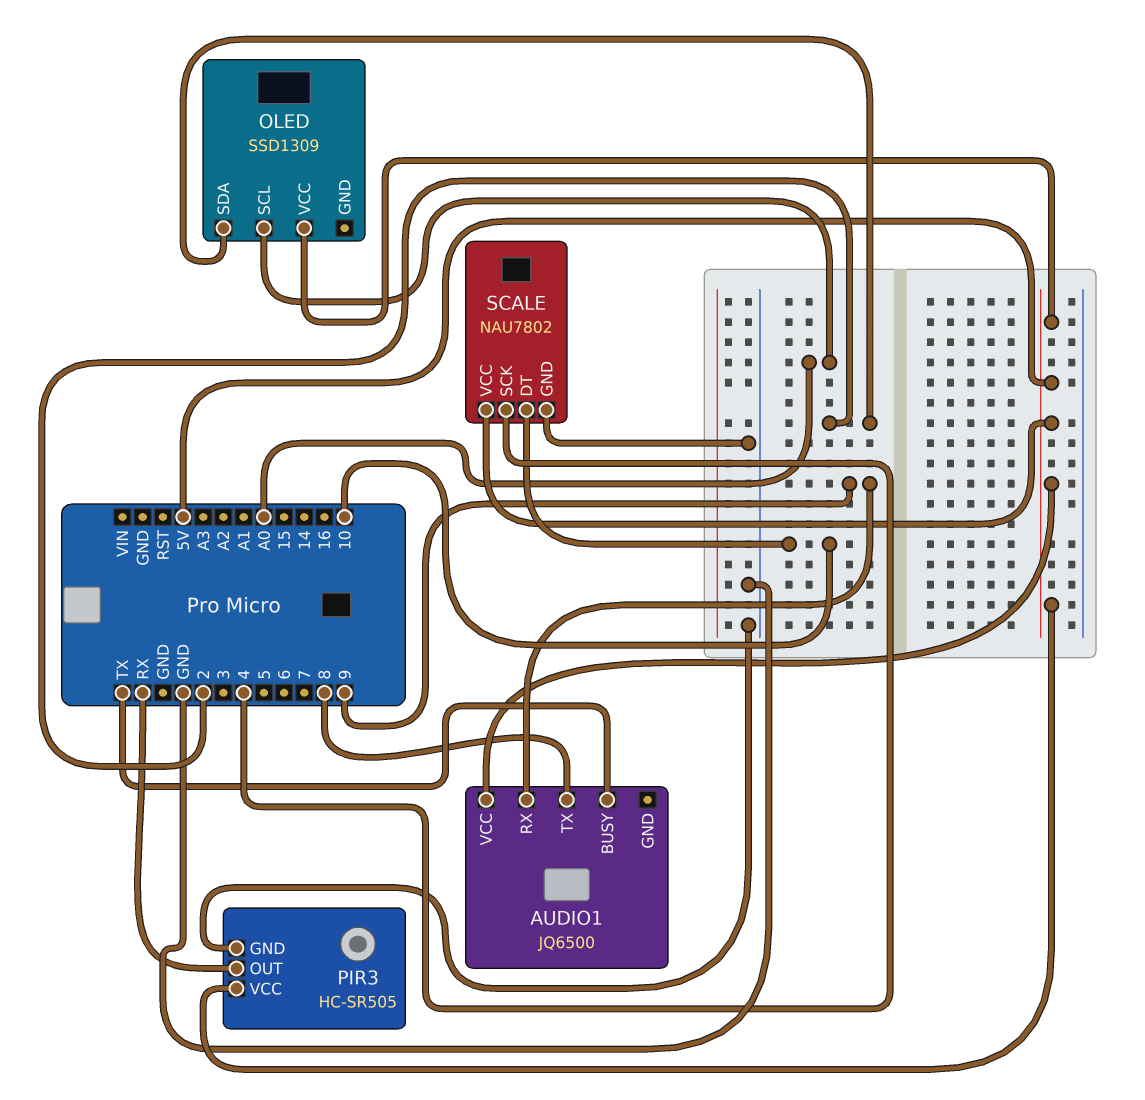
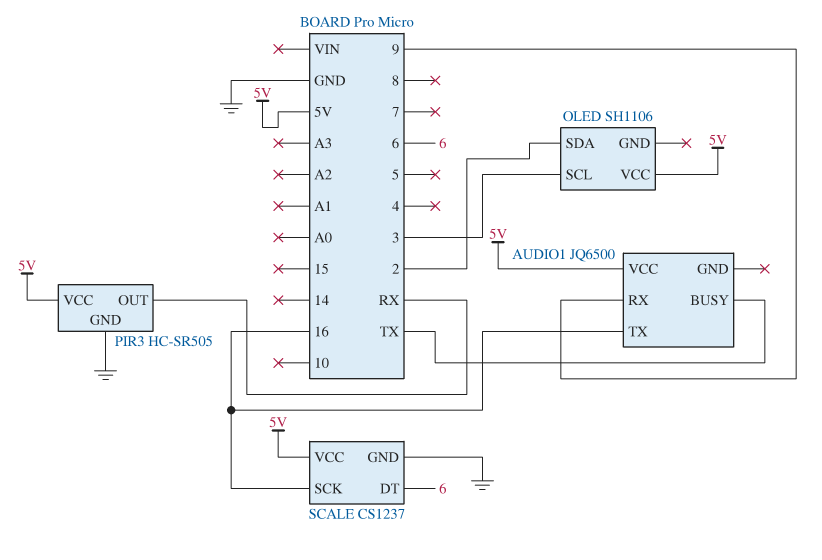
AUDIO1 pin TX: 8 -> 16
OLED: SSD1309 -> SH1106
OLED pin SCL: A0 -> 3
SCALE: NAU7802 -> CS1237
SCALE pin DT: 10 -> 6
SCALE pin SCK: 4 -> 16

